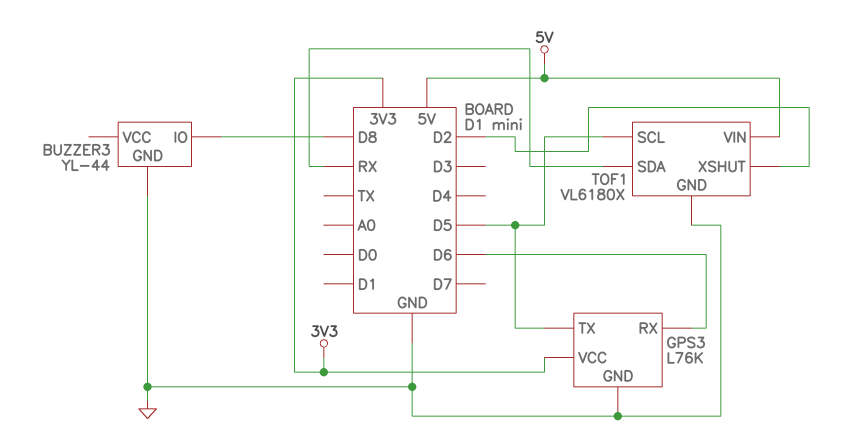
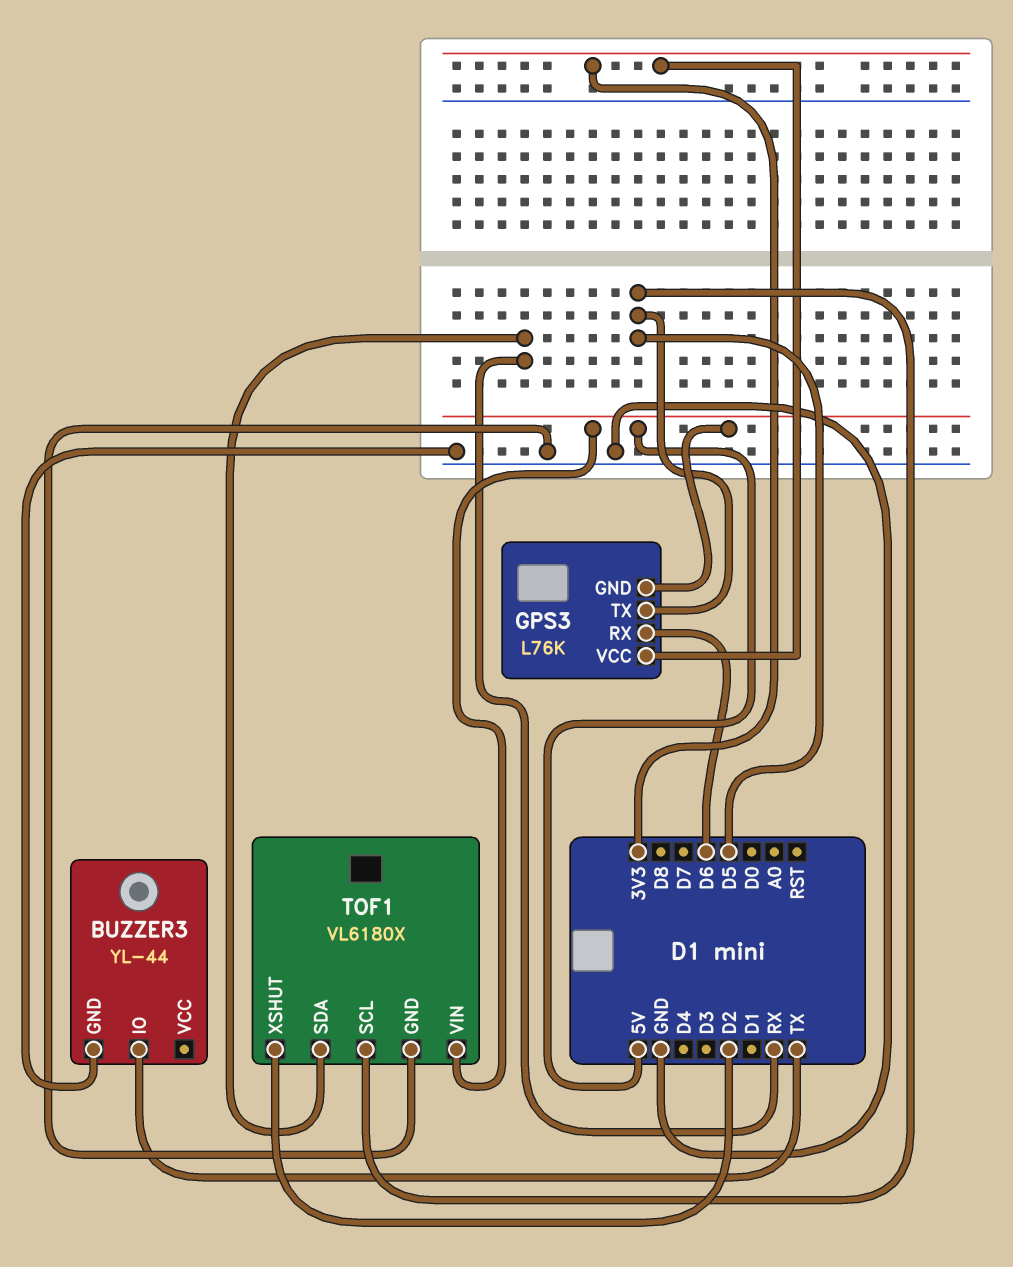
BUZZER3 pin IO: D8 -> TX
GPS3 pin GND: GND -> 5V

